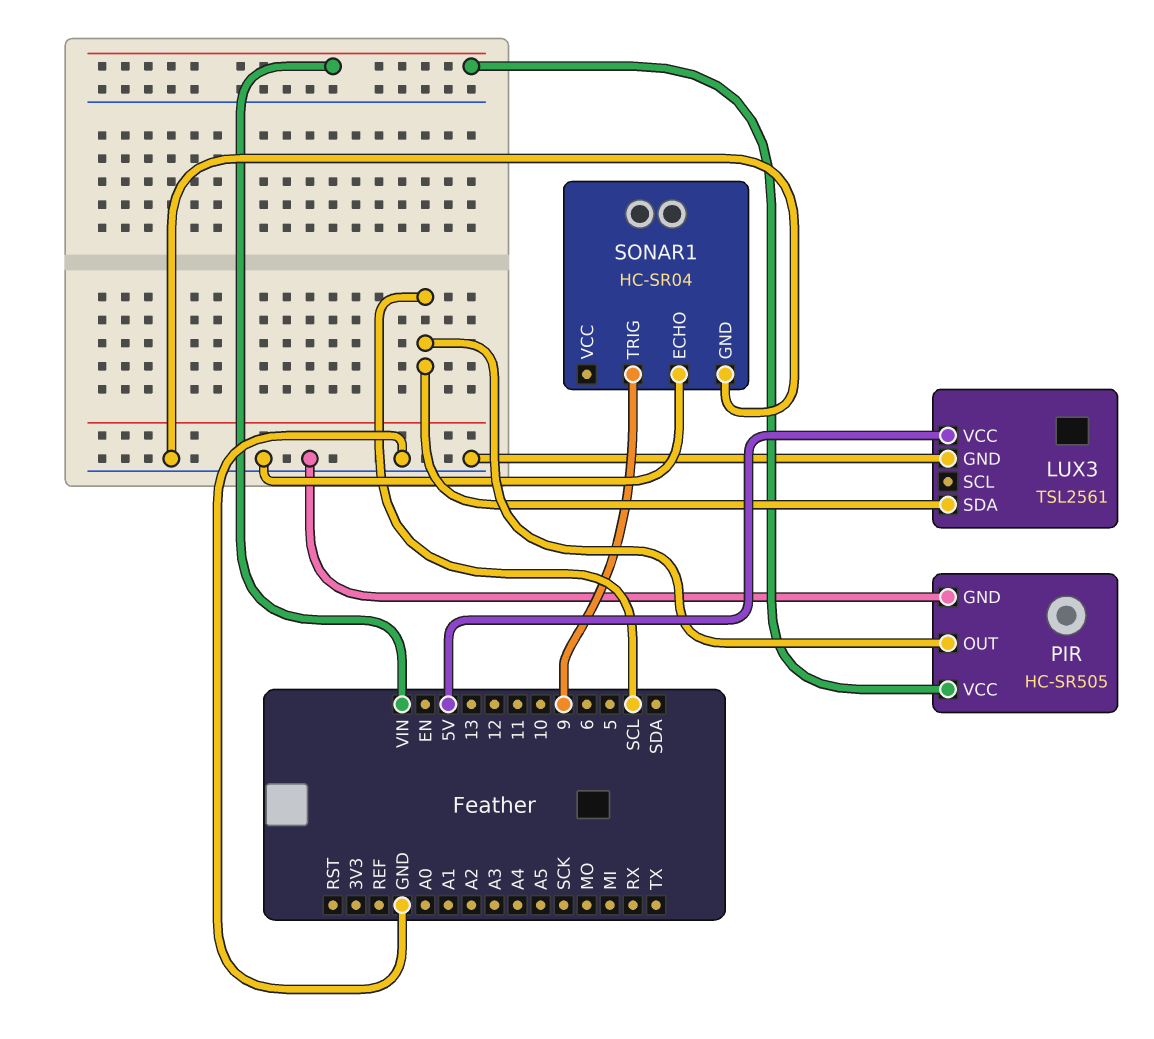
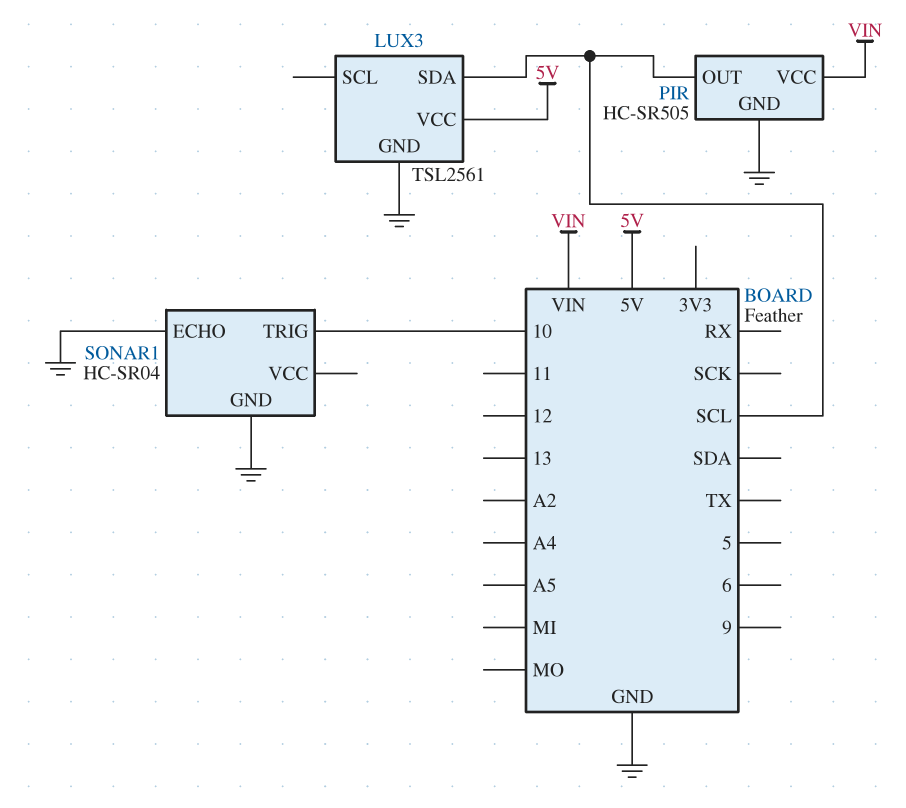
SONAR1 pin TRIG: 9 -> 10

